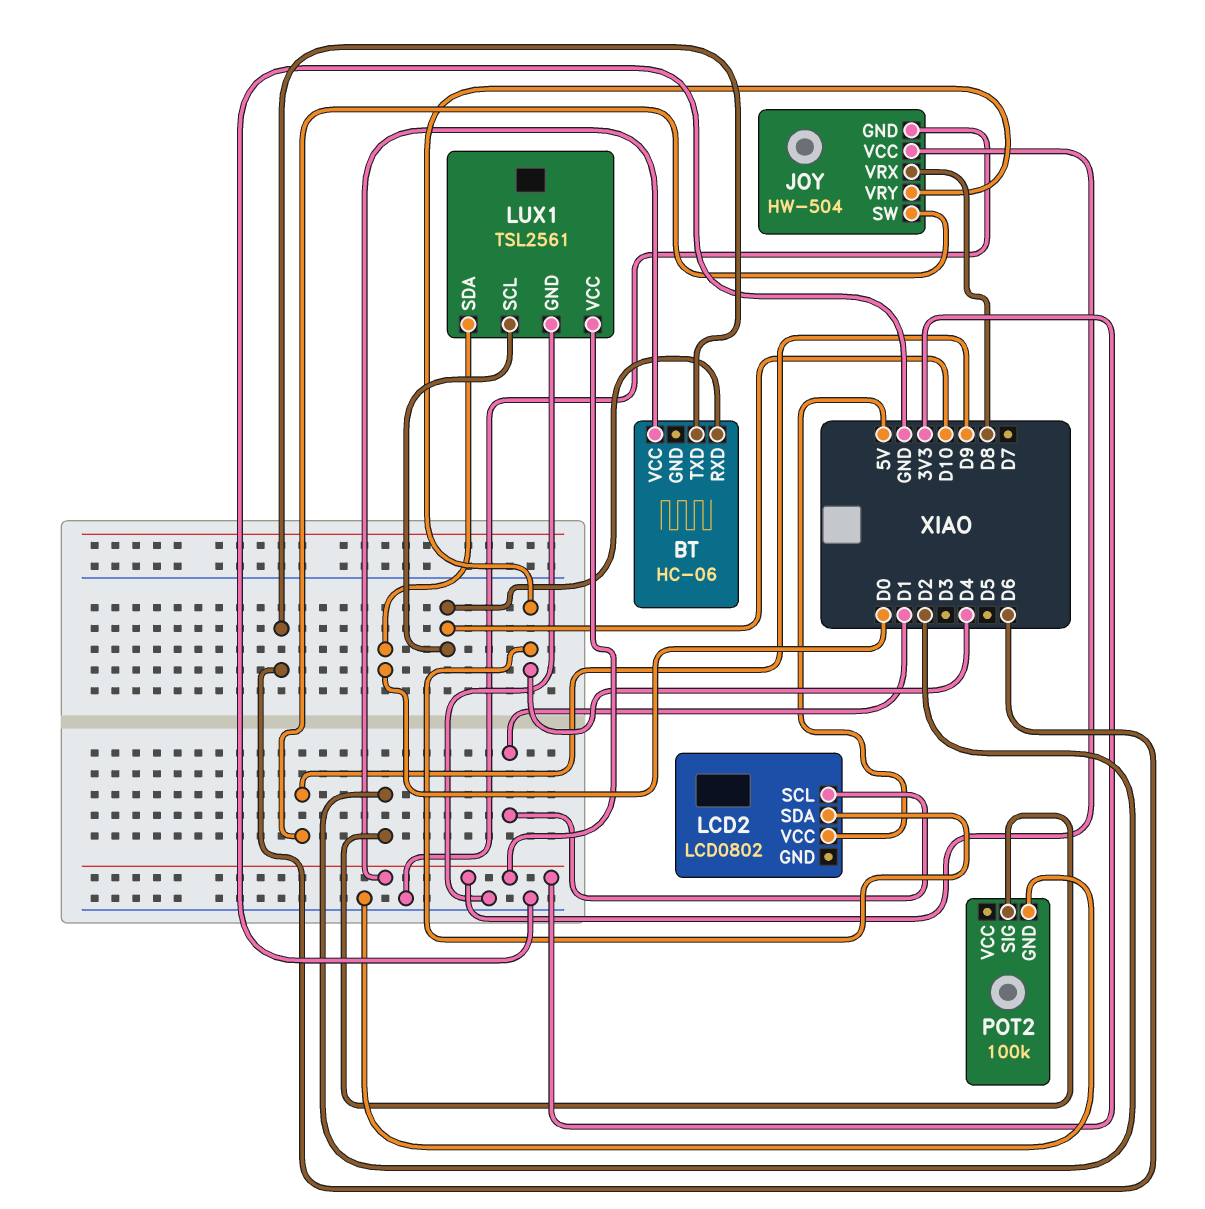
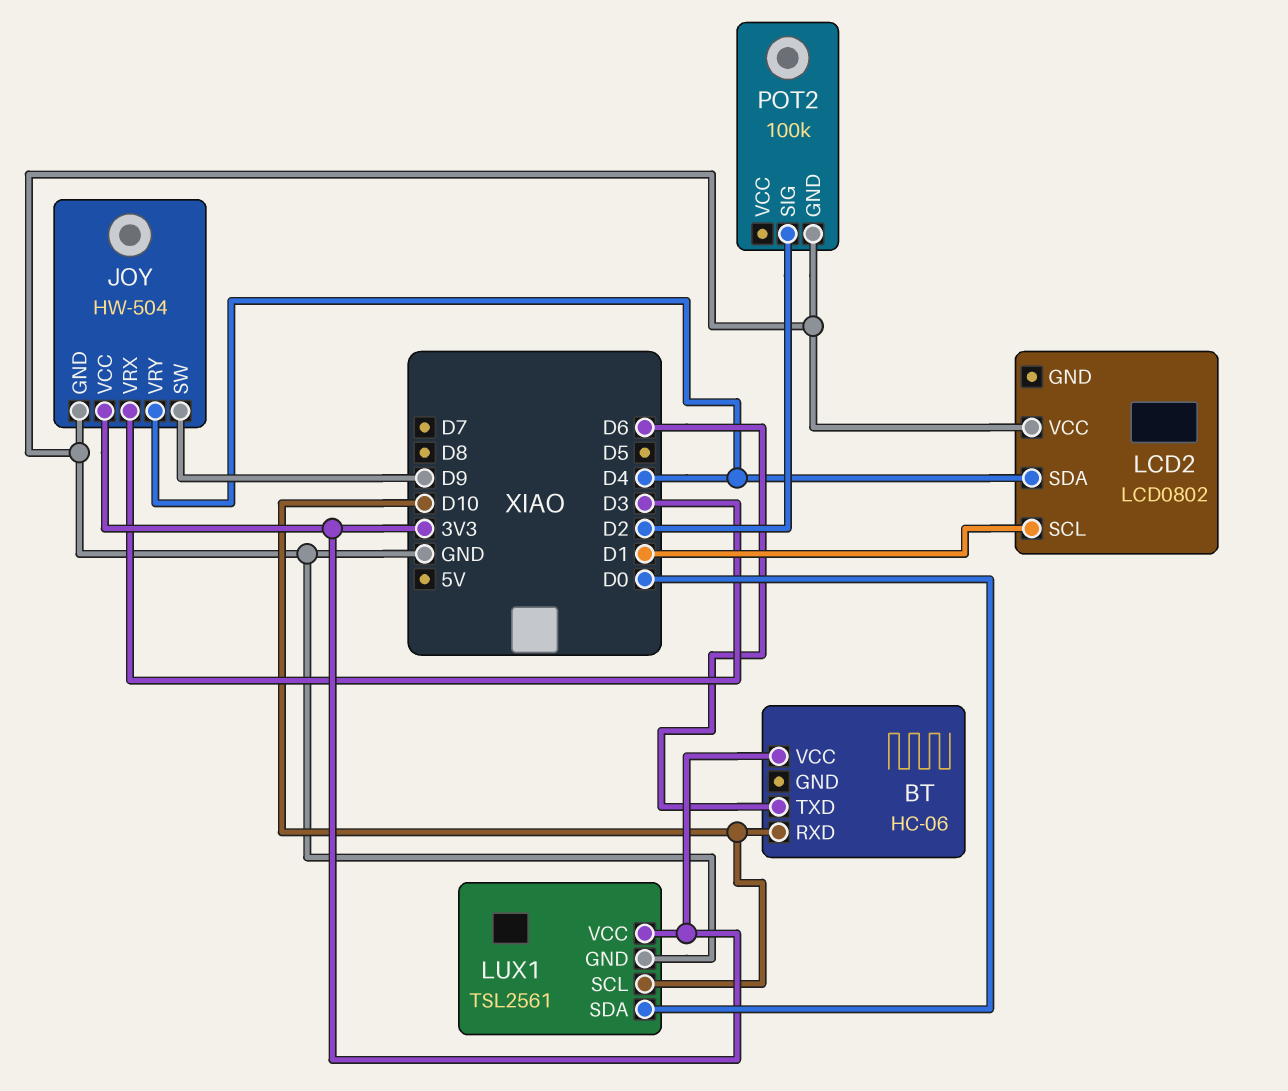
JOY pin VRX: D8 -> D3
LCD2 pin VCC: 5V -> GND

